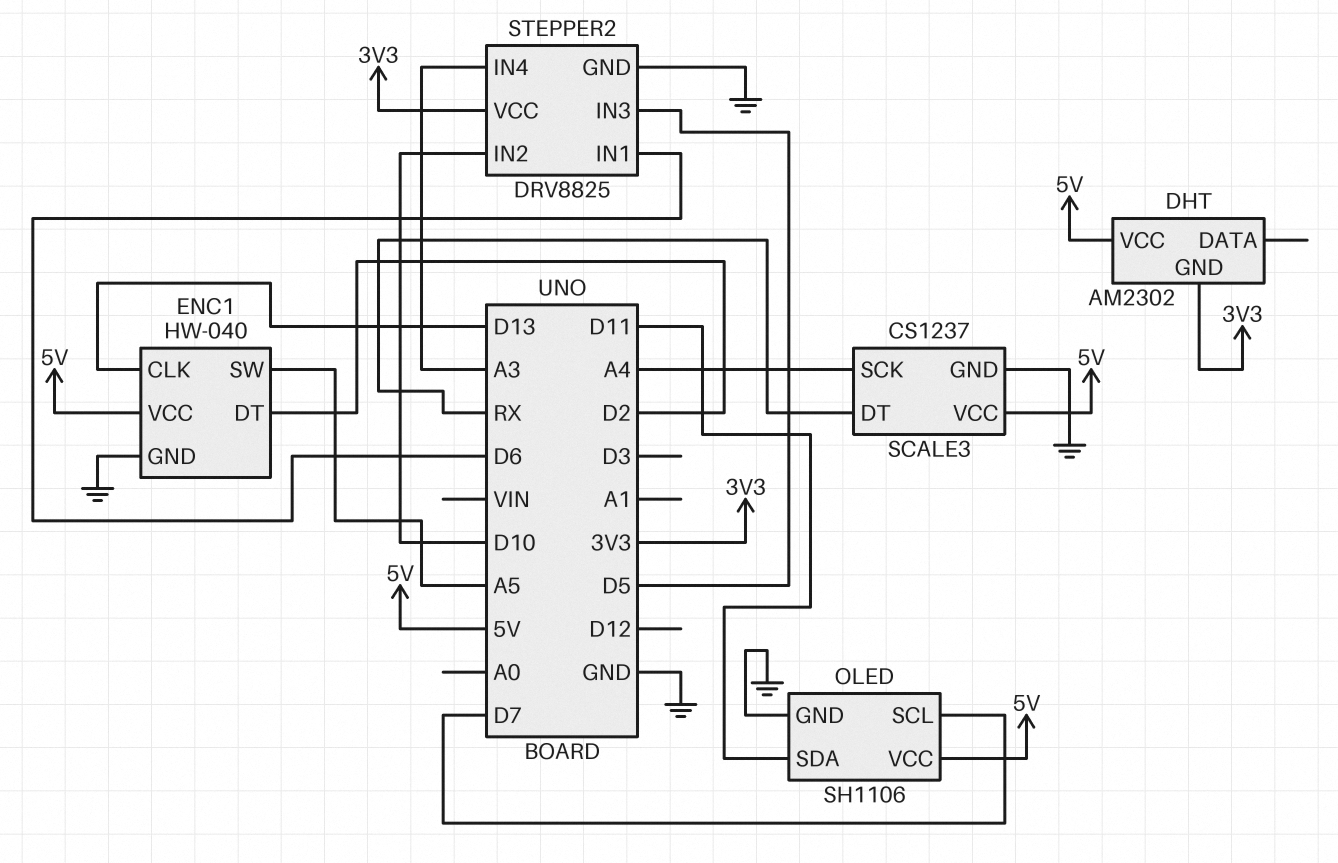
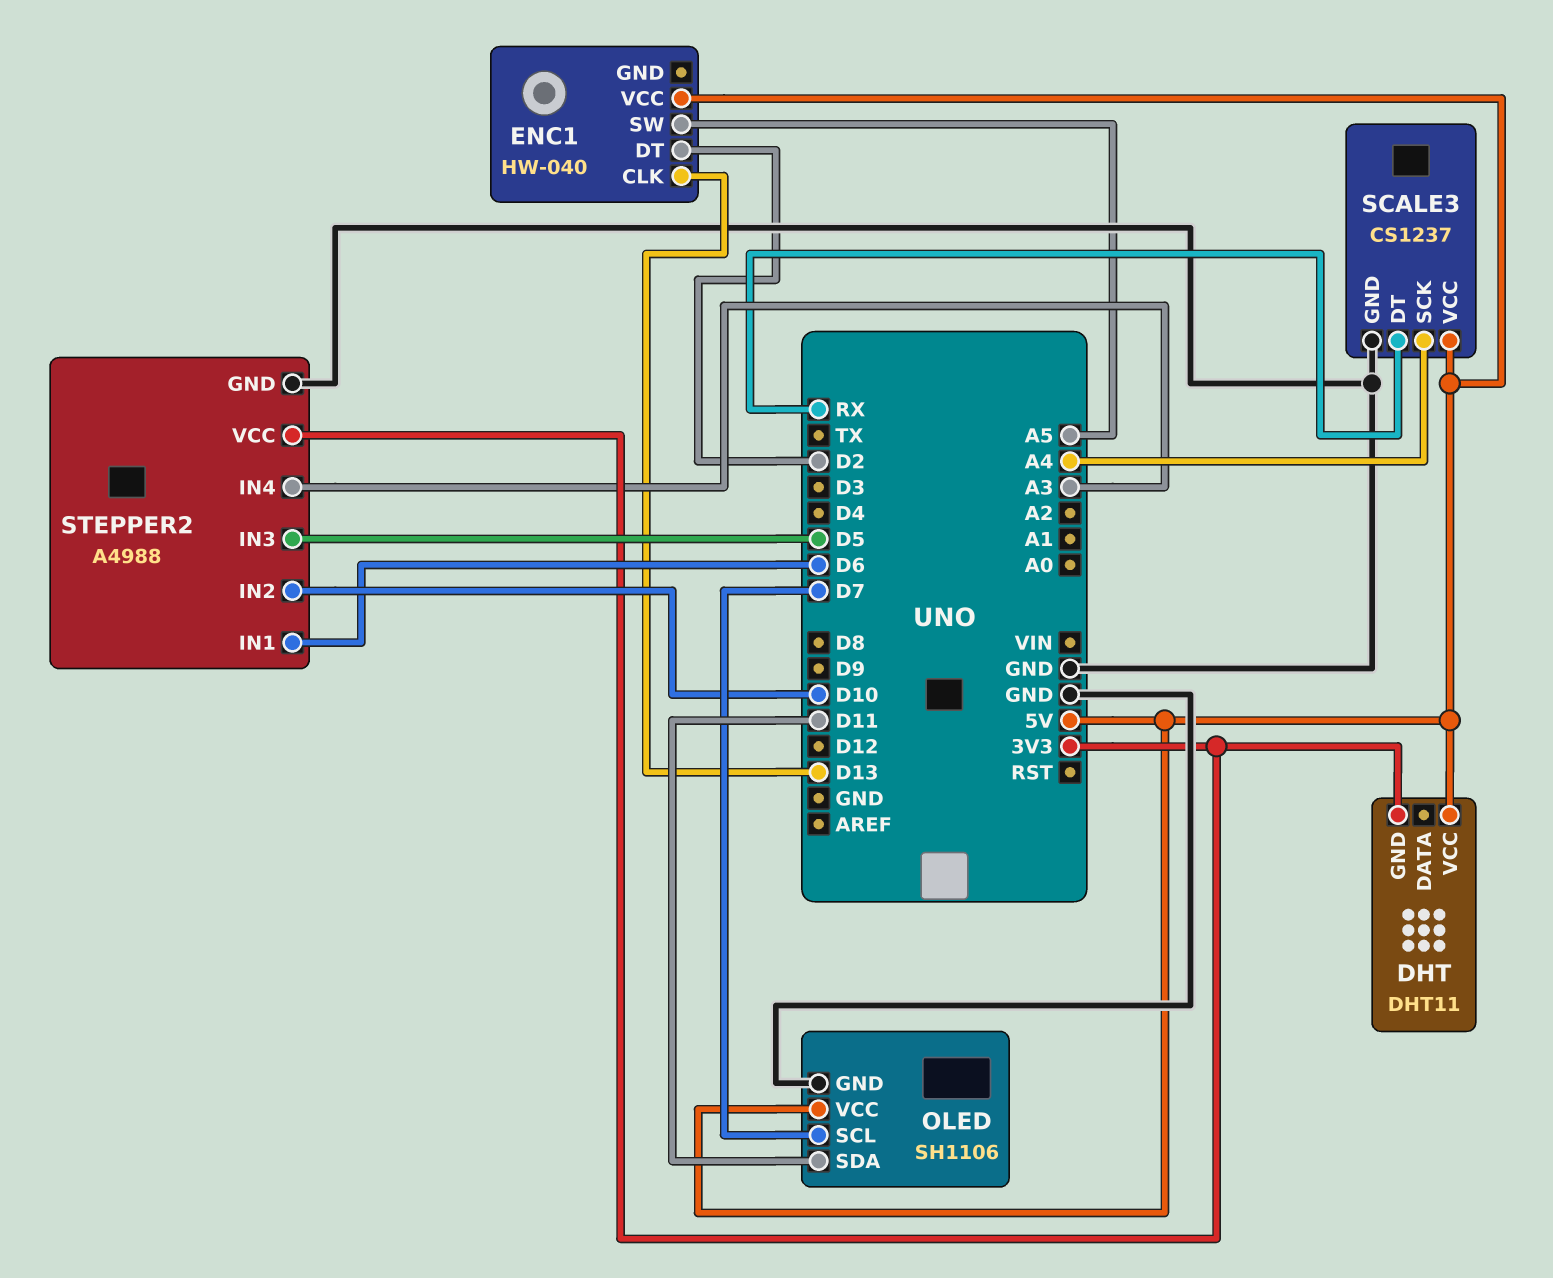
DHT: AM2302 -> DHT11
ENC1 pin GND: GND -> none
STEPPER2: DRV8825 -> A4988

